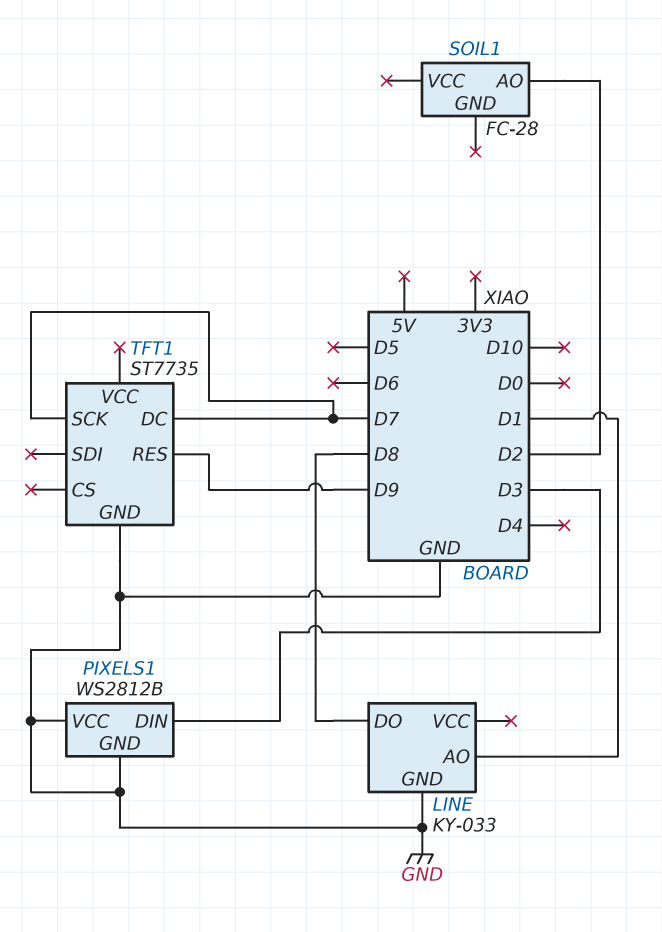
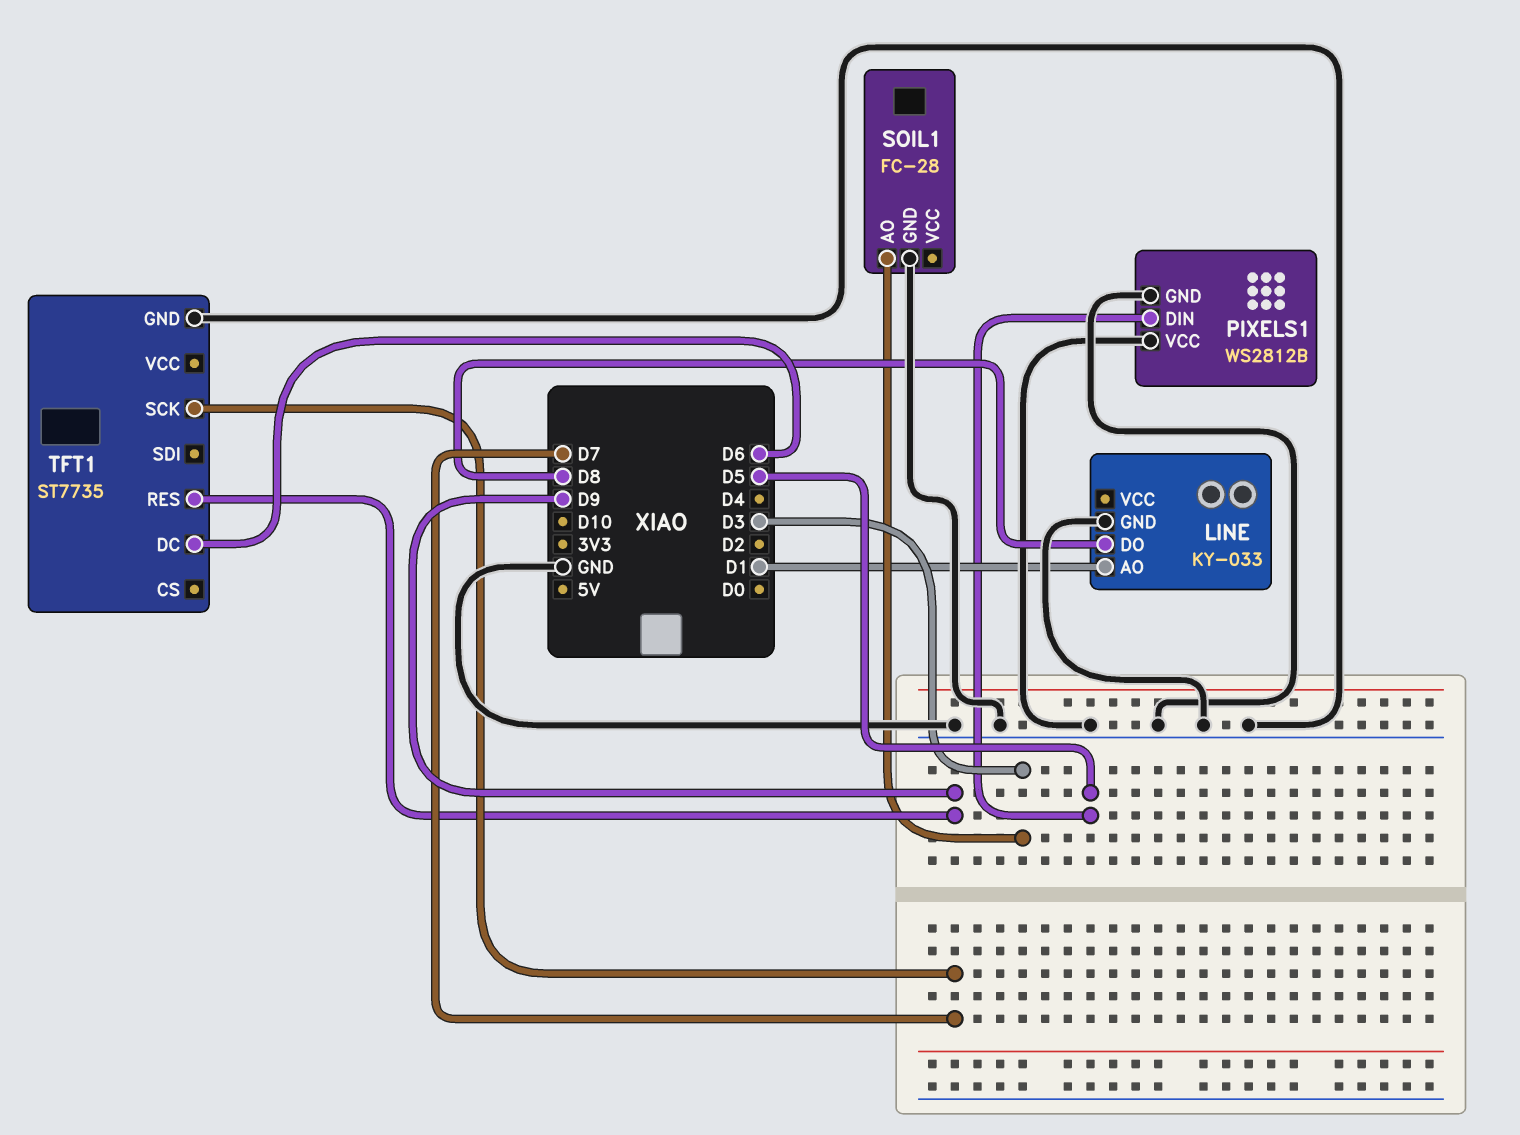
PIXELS1 pin DIN: D3 -> D5
SOIL1 pin AO: D2 -> D3
SOIL1 pin GND: none -> GND
TFT1 pin DC: D7 -> D6

